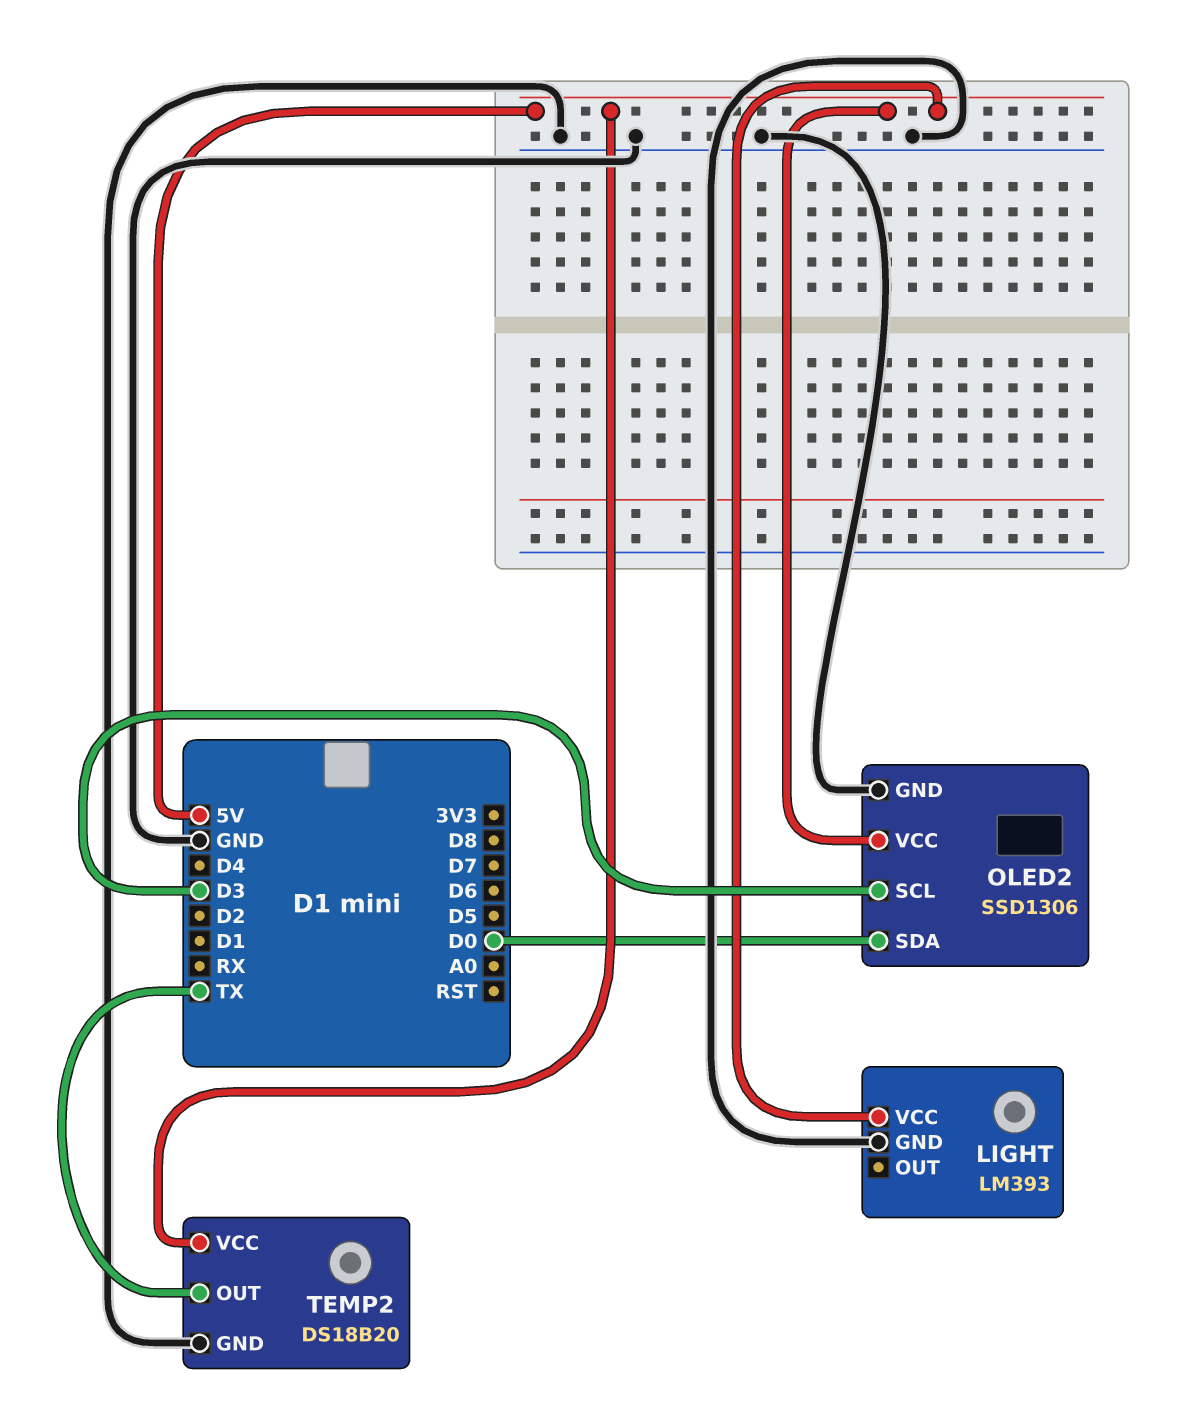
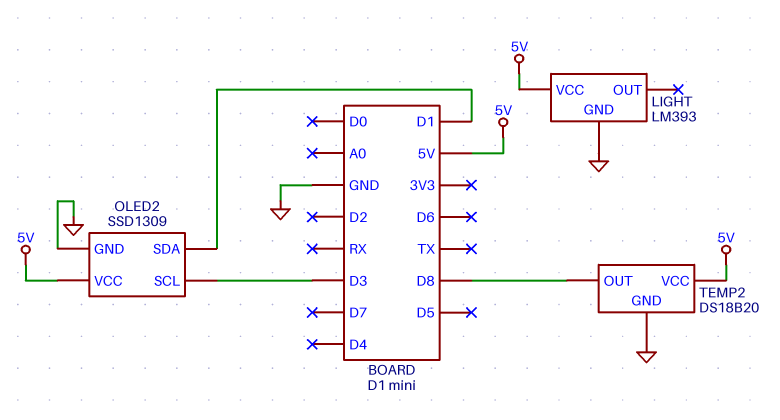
OLED2: SSD1306 -> SSD1309
OLED2 pin SDA: D0 -> D1
TEMP2 pin OUT: TX -> D8

